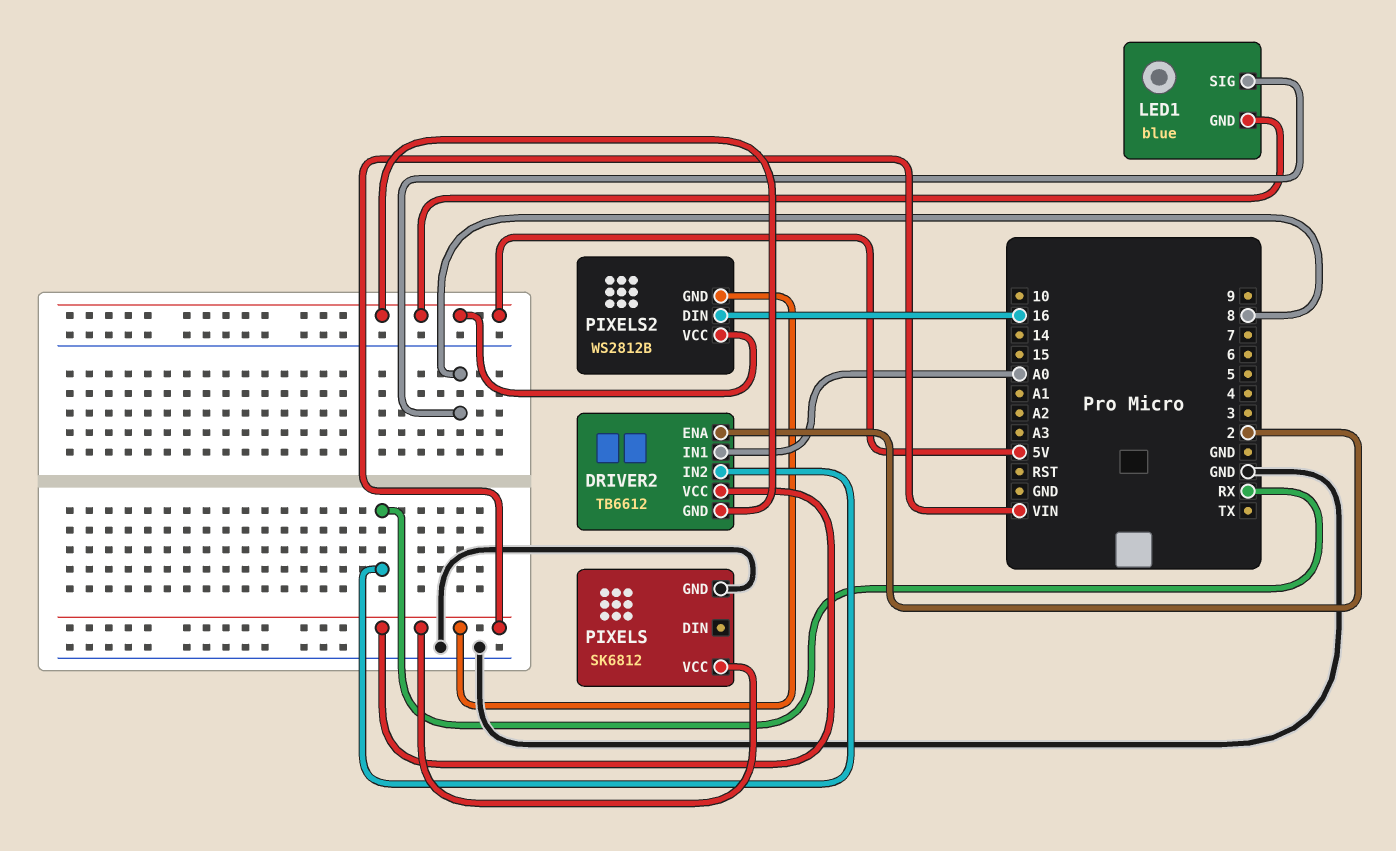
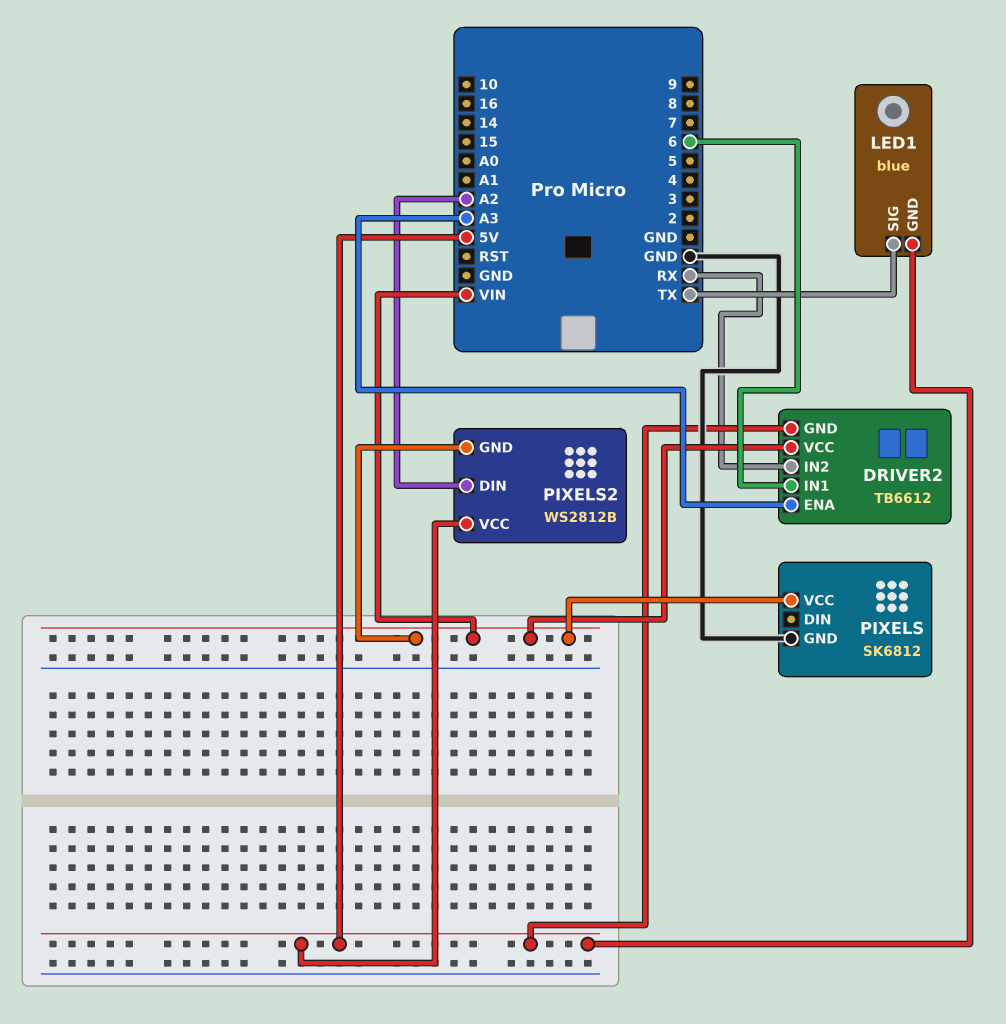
DRIVER2 pin ENA: 2 -> A3
DRIVER2 pin IN1: A0 -> 6
LED1 pin SIG: 8 -> TX
PIXELS2 pin DIN: 16 -> A2

